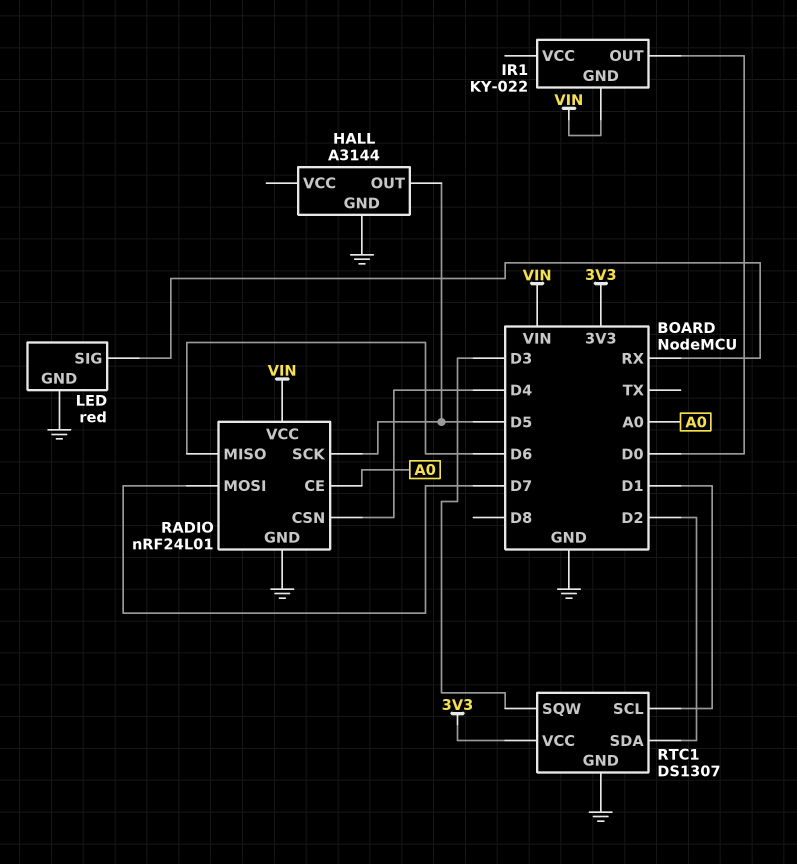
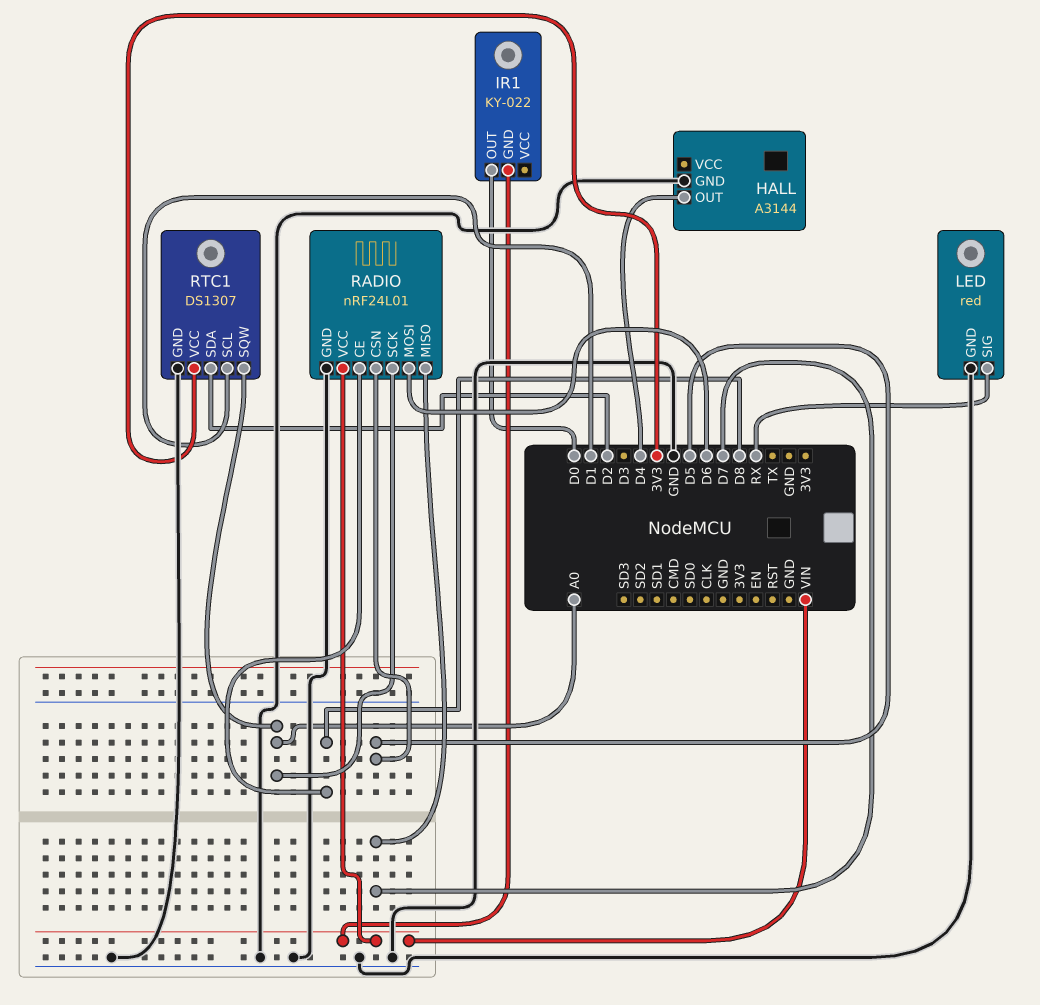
HALL pin OUT: D5 -> D4
RADIO pin CE: A0 -> D8
RADIO pin CSN: D4 -> D5
RADIO pin MISO: D6 -> D7
RADIO pin MOSI: D7 -> D6
RADIO pin SCK: D5 -> A0
RTC1 pin SQW: D3 -> A0

